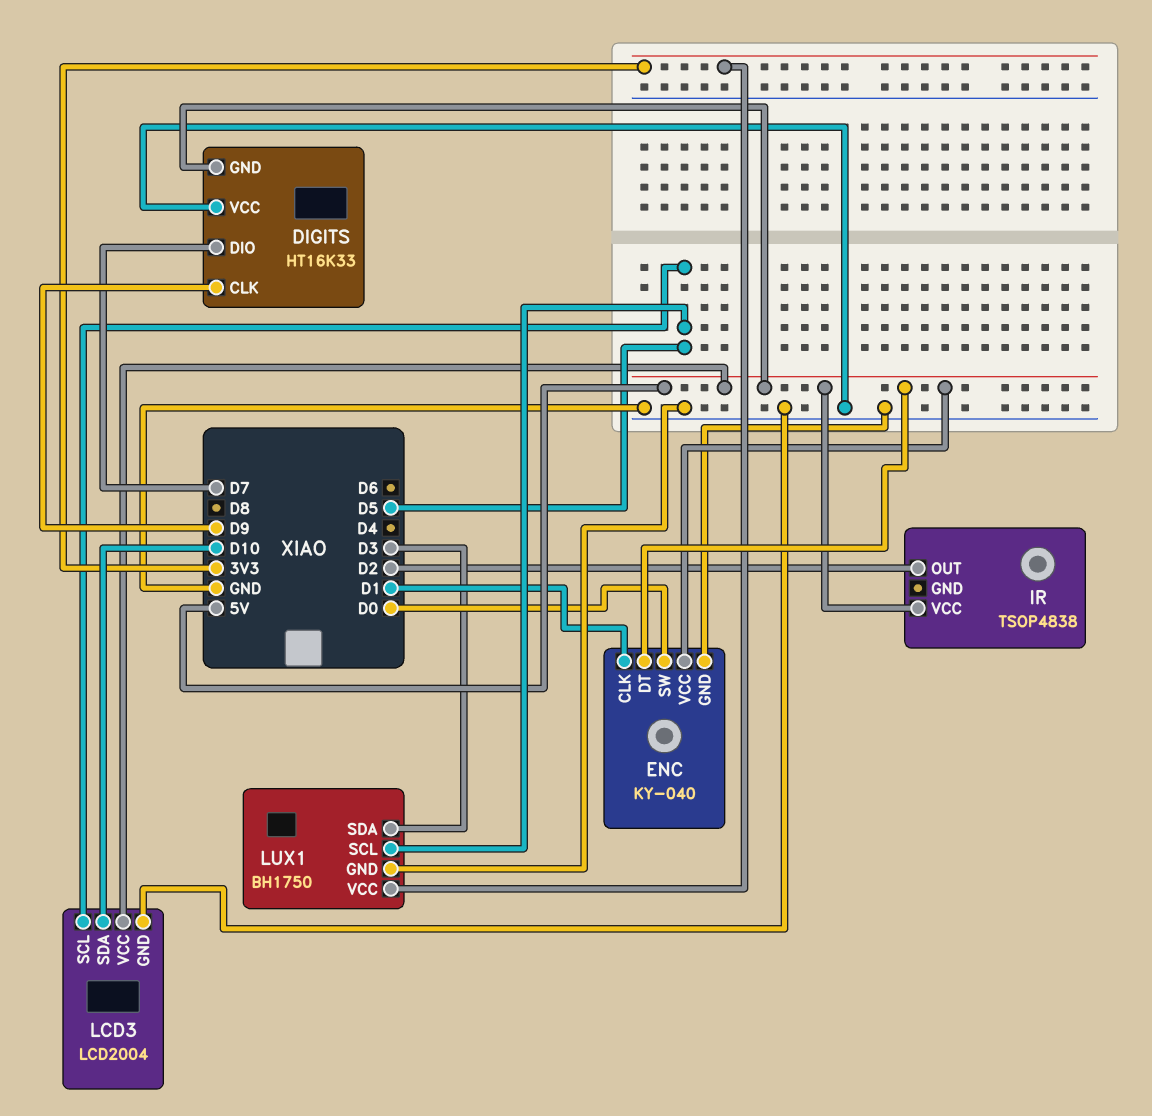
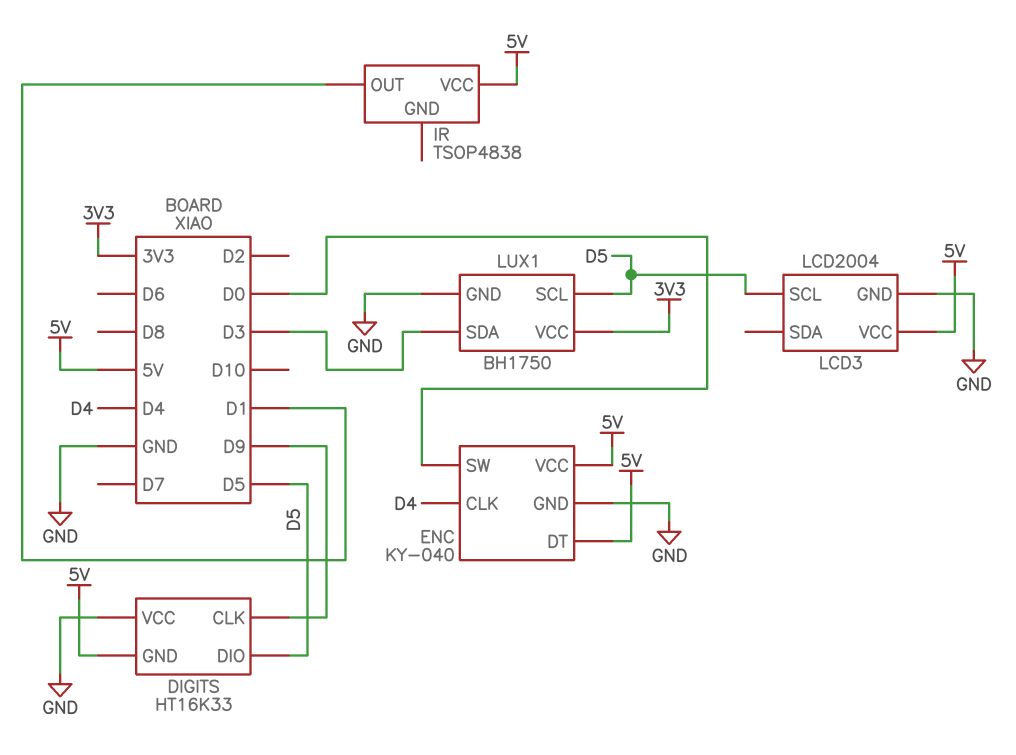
DIGITS pin DIO: D7 -> D5
ENC pin CLK: D1 -> D4
IR pin OUT: D2 -> D1
LCD3 pin SDA: D10 -> none

